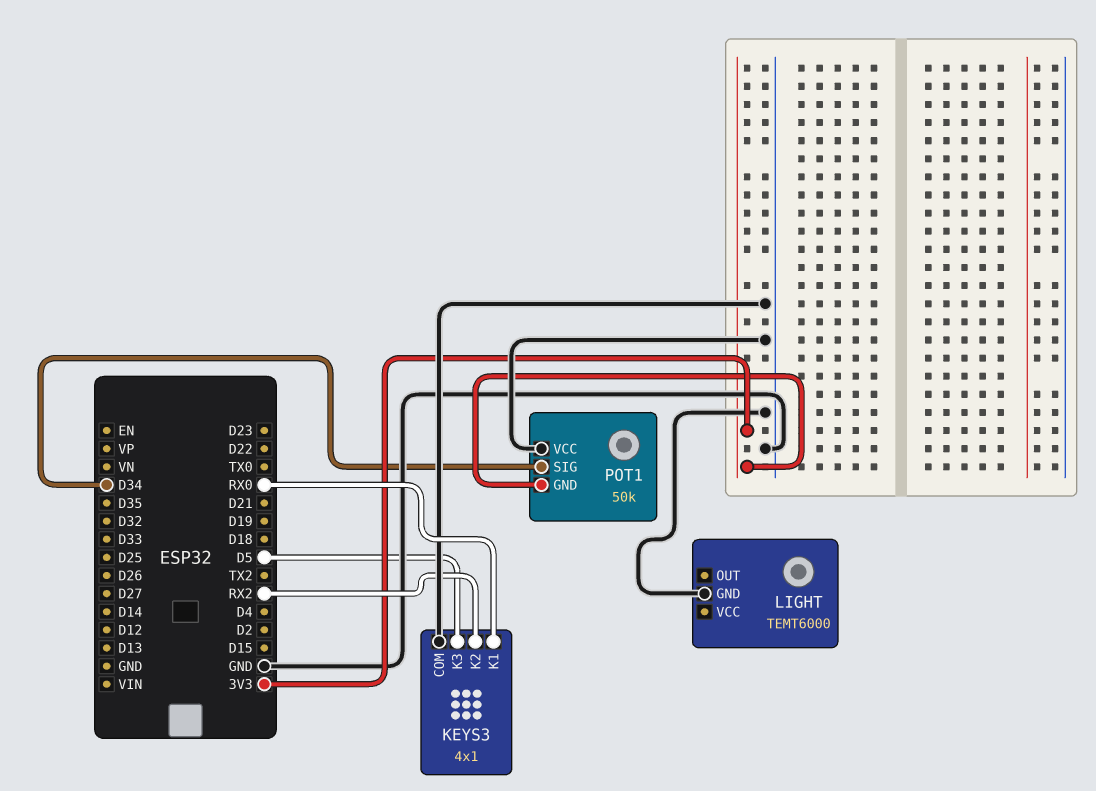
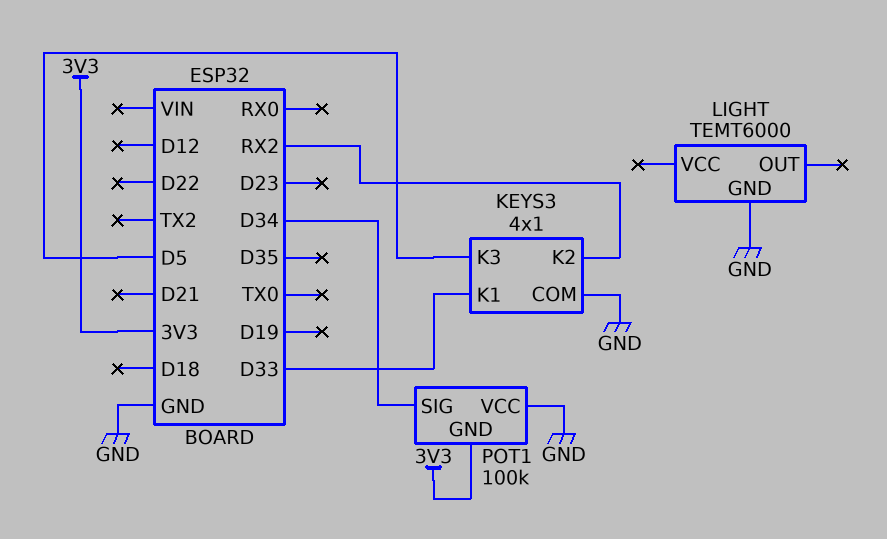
KEYS3 pin K1: RX0 -> D33
POT1: 50k -> 100k

